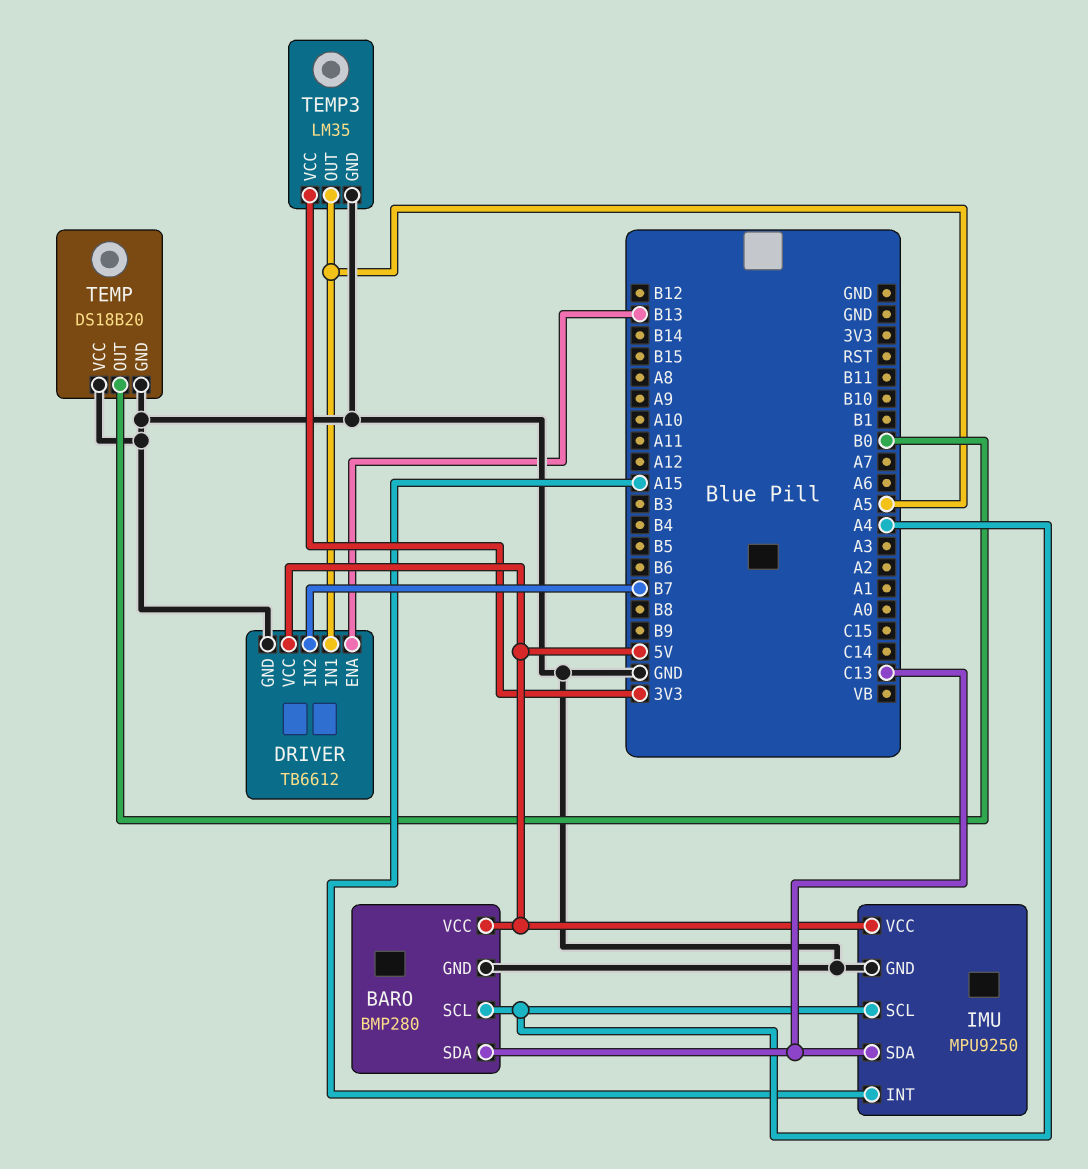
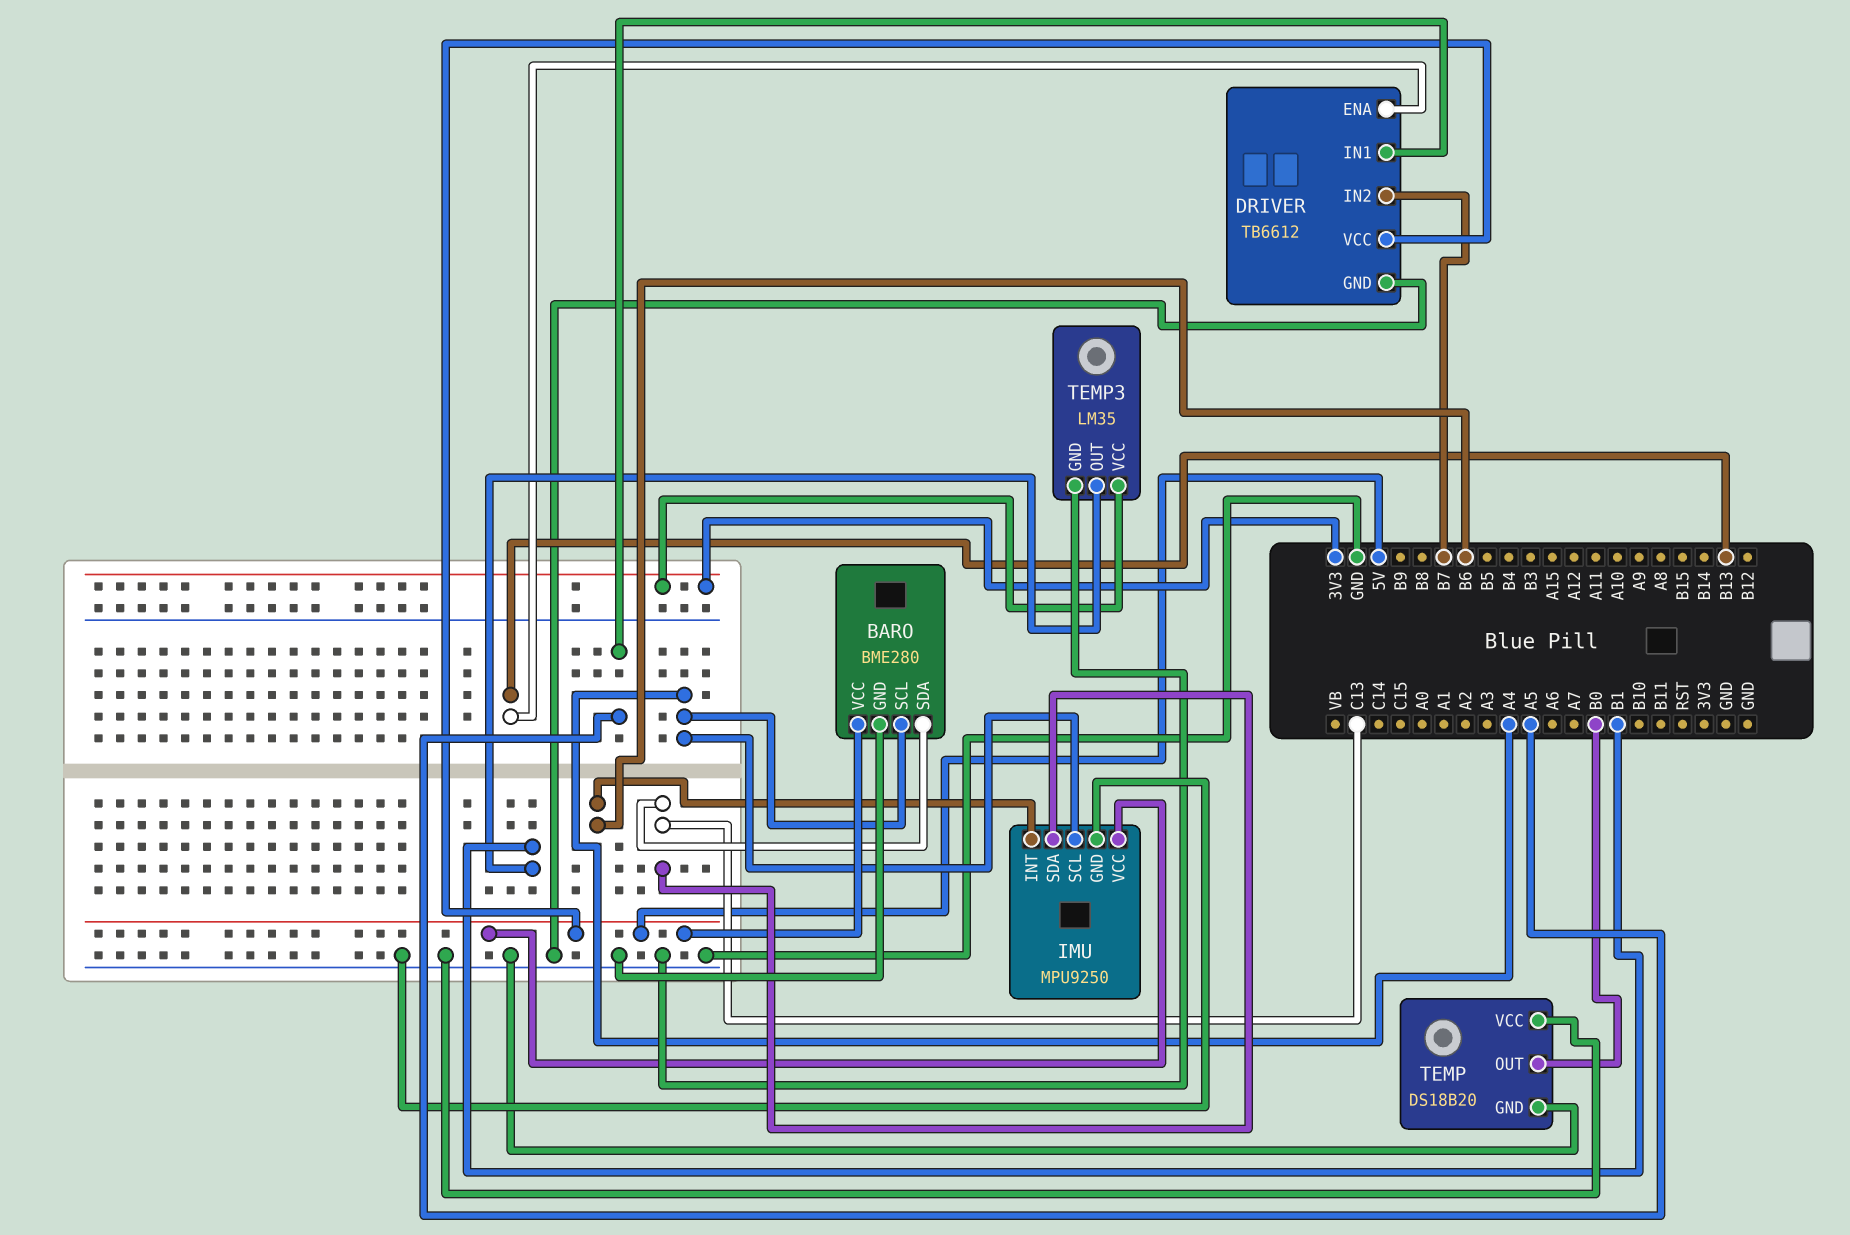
BARO: BMP280 -> BME280
IMU pin INT: A15 -> B6
TEMP3 pin OUT: A5 -> B1

